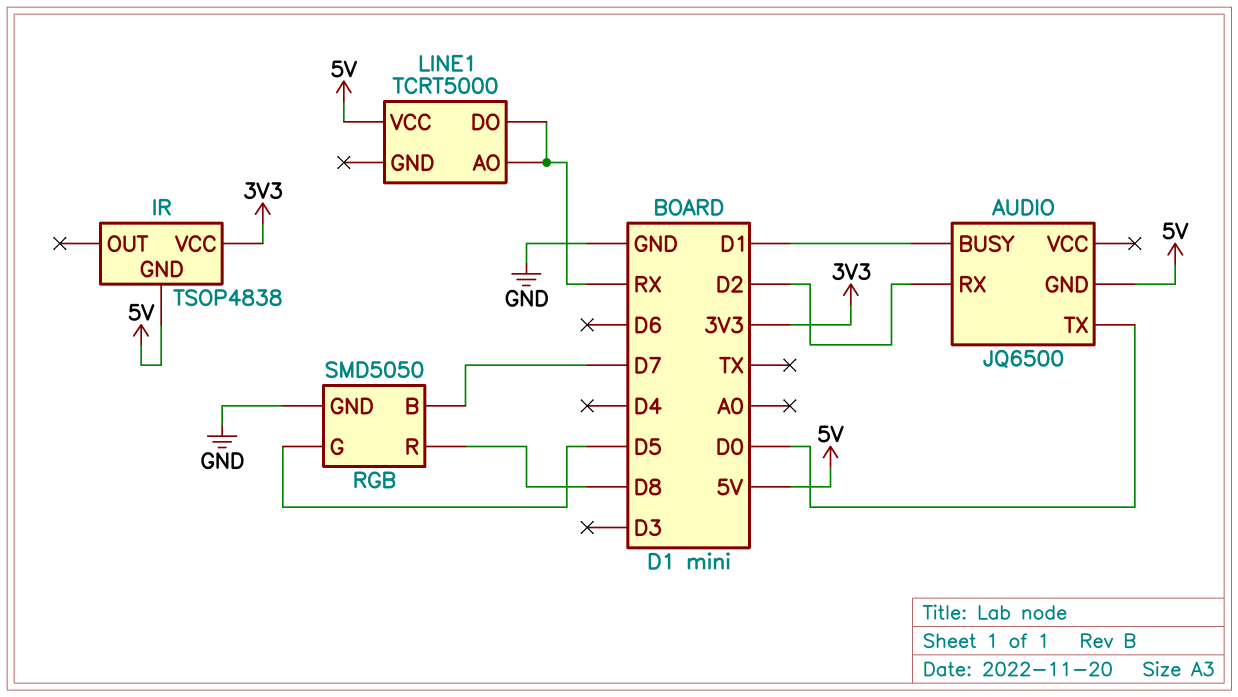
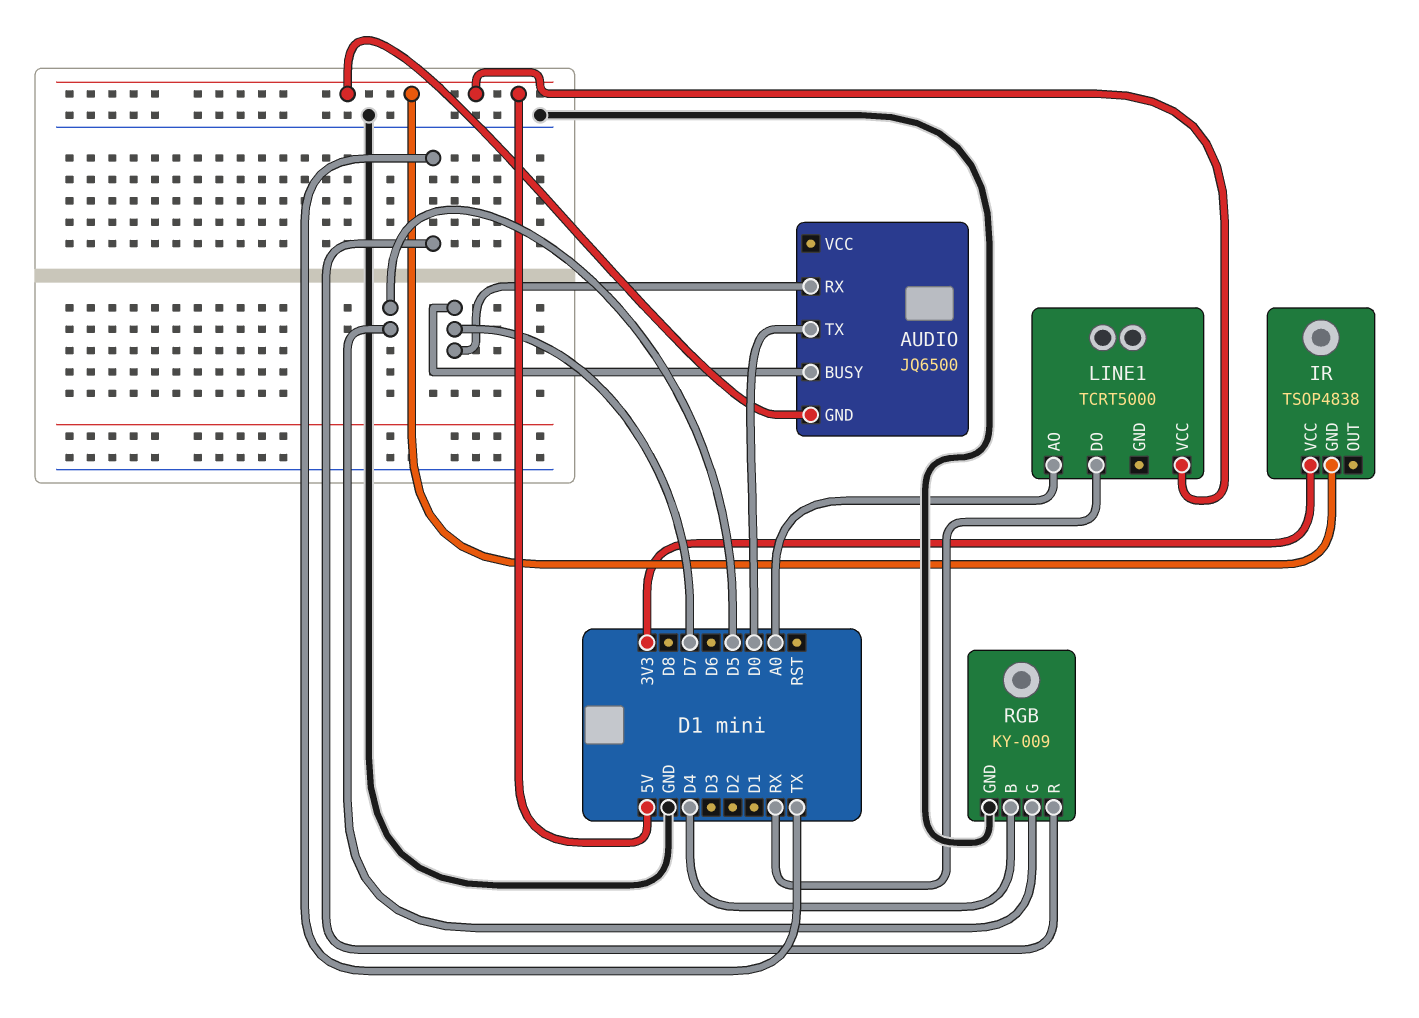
AUDIO pin BUSY: D1 -> D7
AUDIO pin RX: D2 -> D7
LINE1 pin AO: RX -> A0
RGB: SMD5050 -> KY-009
RGB pin B: D7 -> D4
RGB pin R: D8 -> TX

